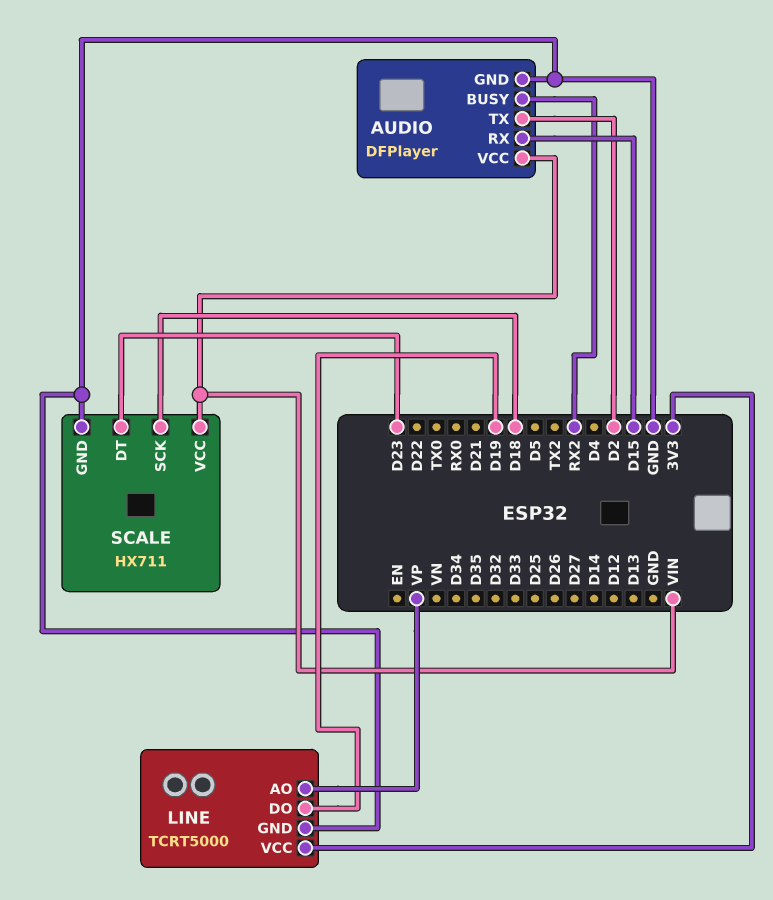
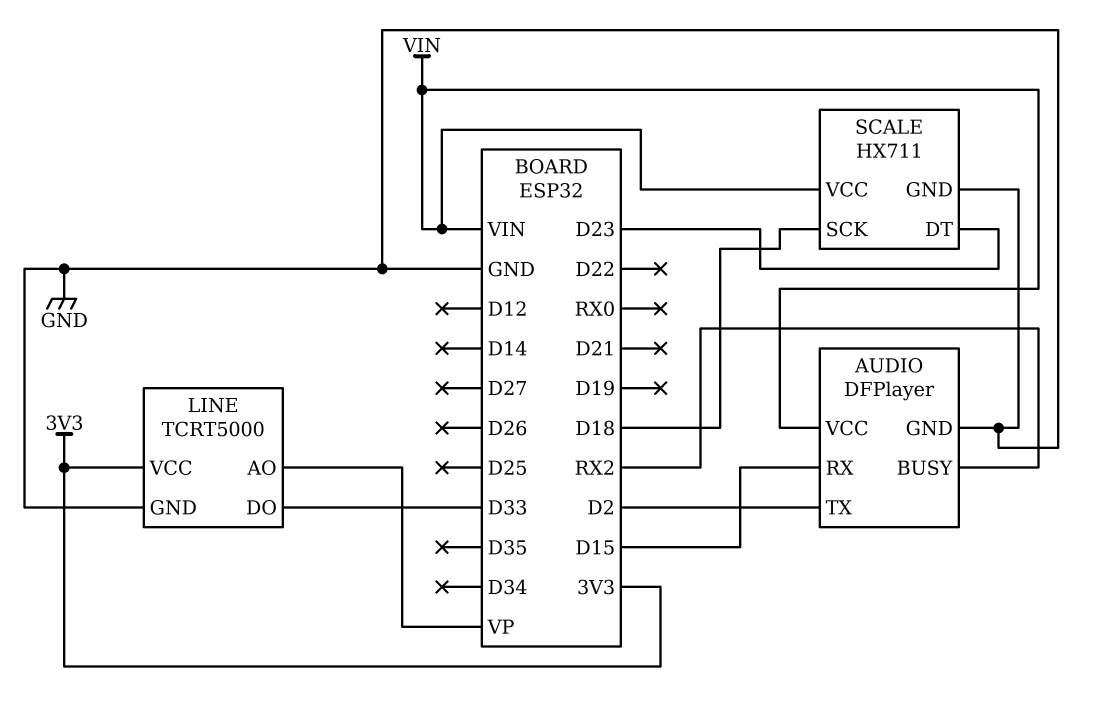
LINE pin DO: D19 -> D33

